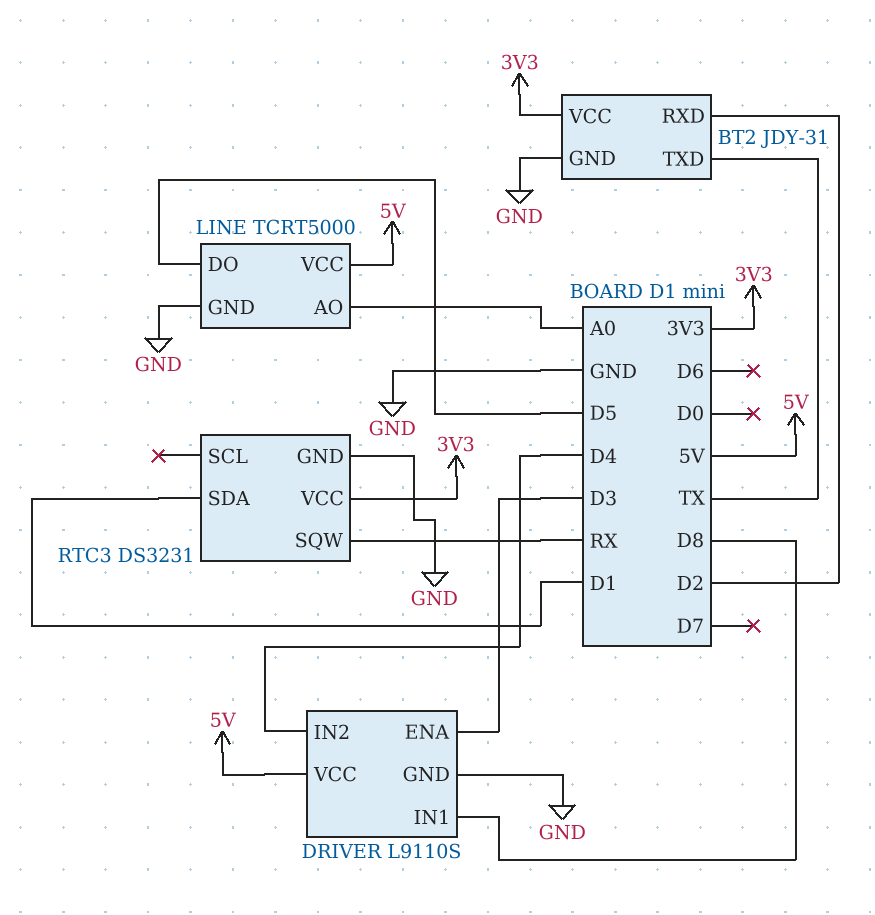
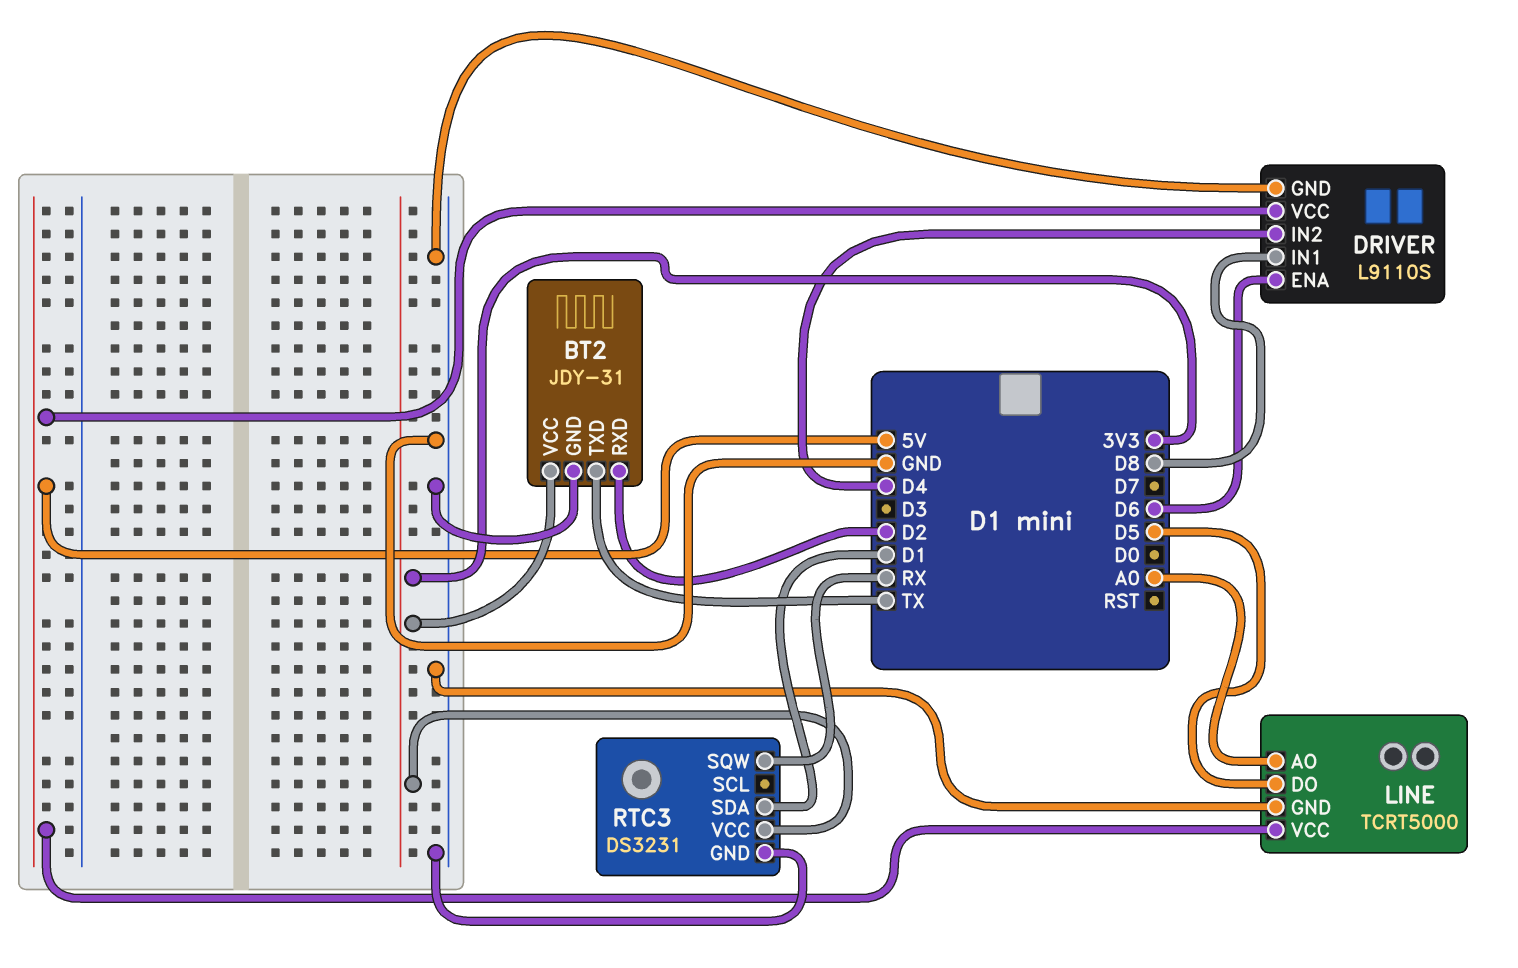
DRIVER pin ENA: D3 -> D6

